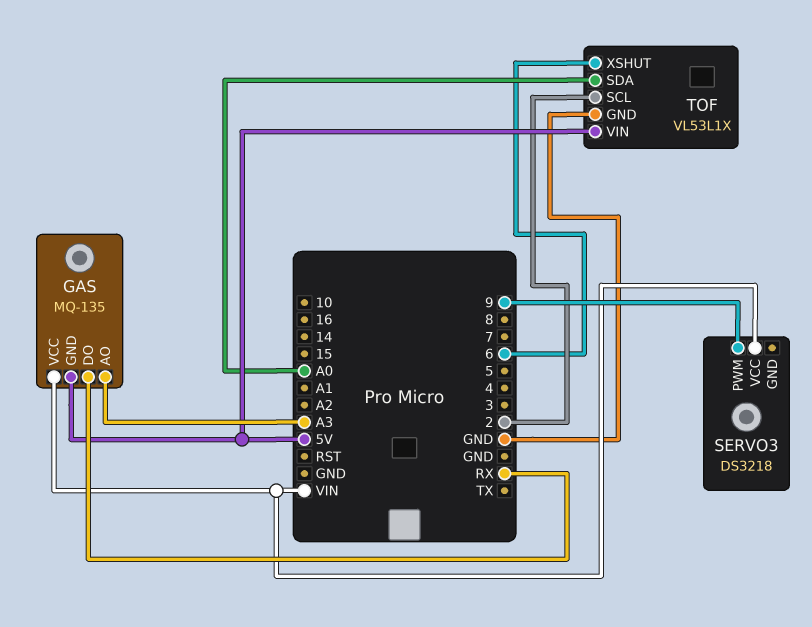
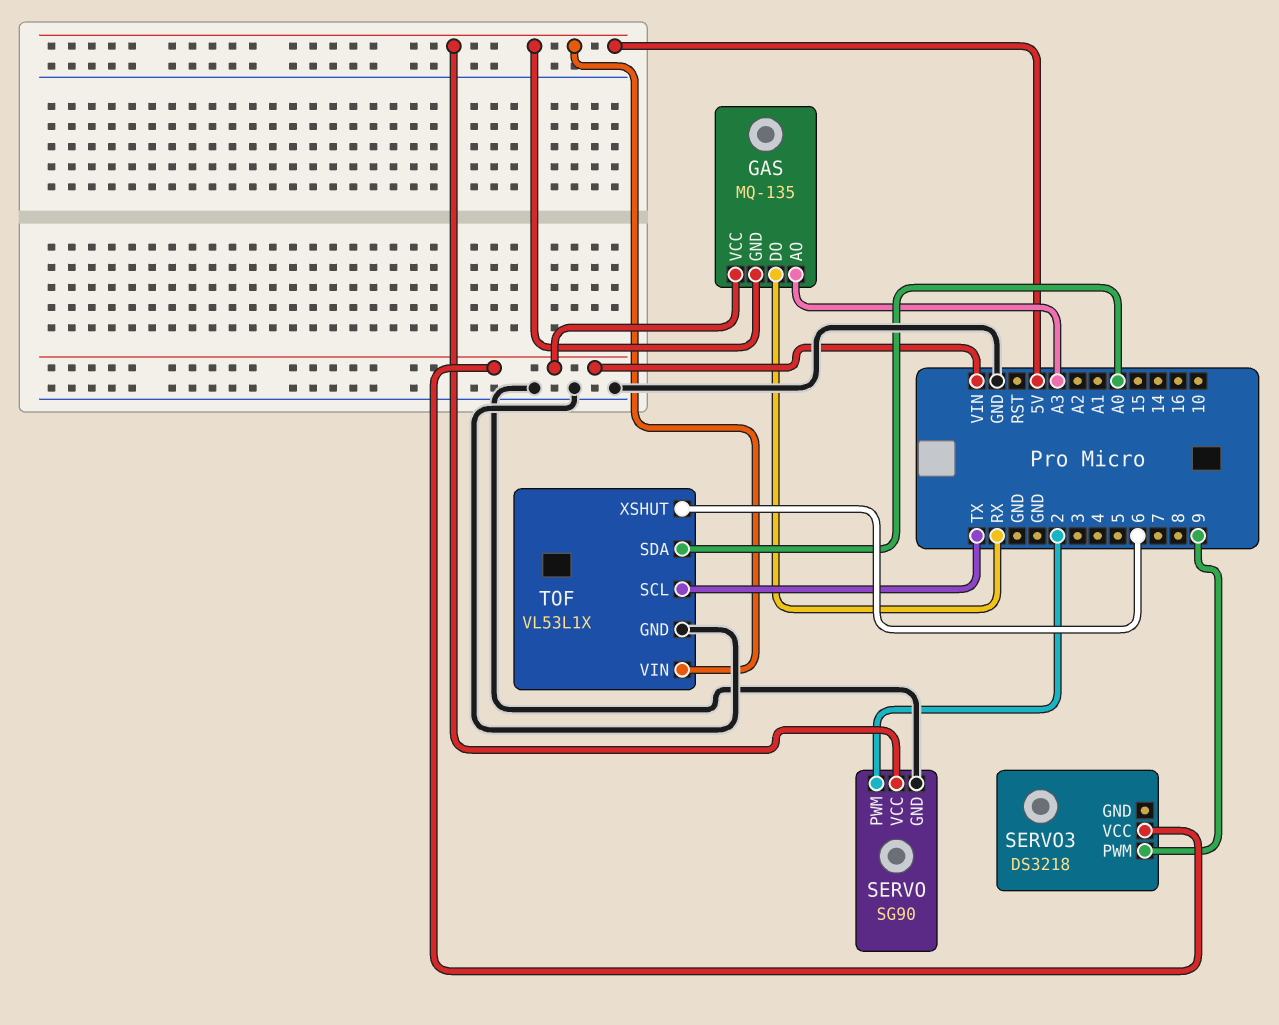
SERVO: none -> SG90
SERVO pin GND: none -> GND
SERVO pin PWM: none -> 2
SERVO pin VCC: none -> 5V
TOF pin SCL: 2 -> TX

